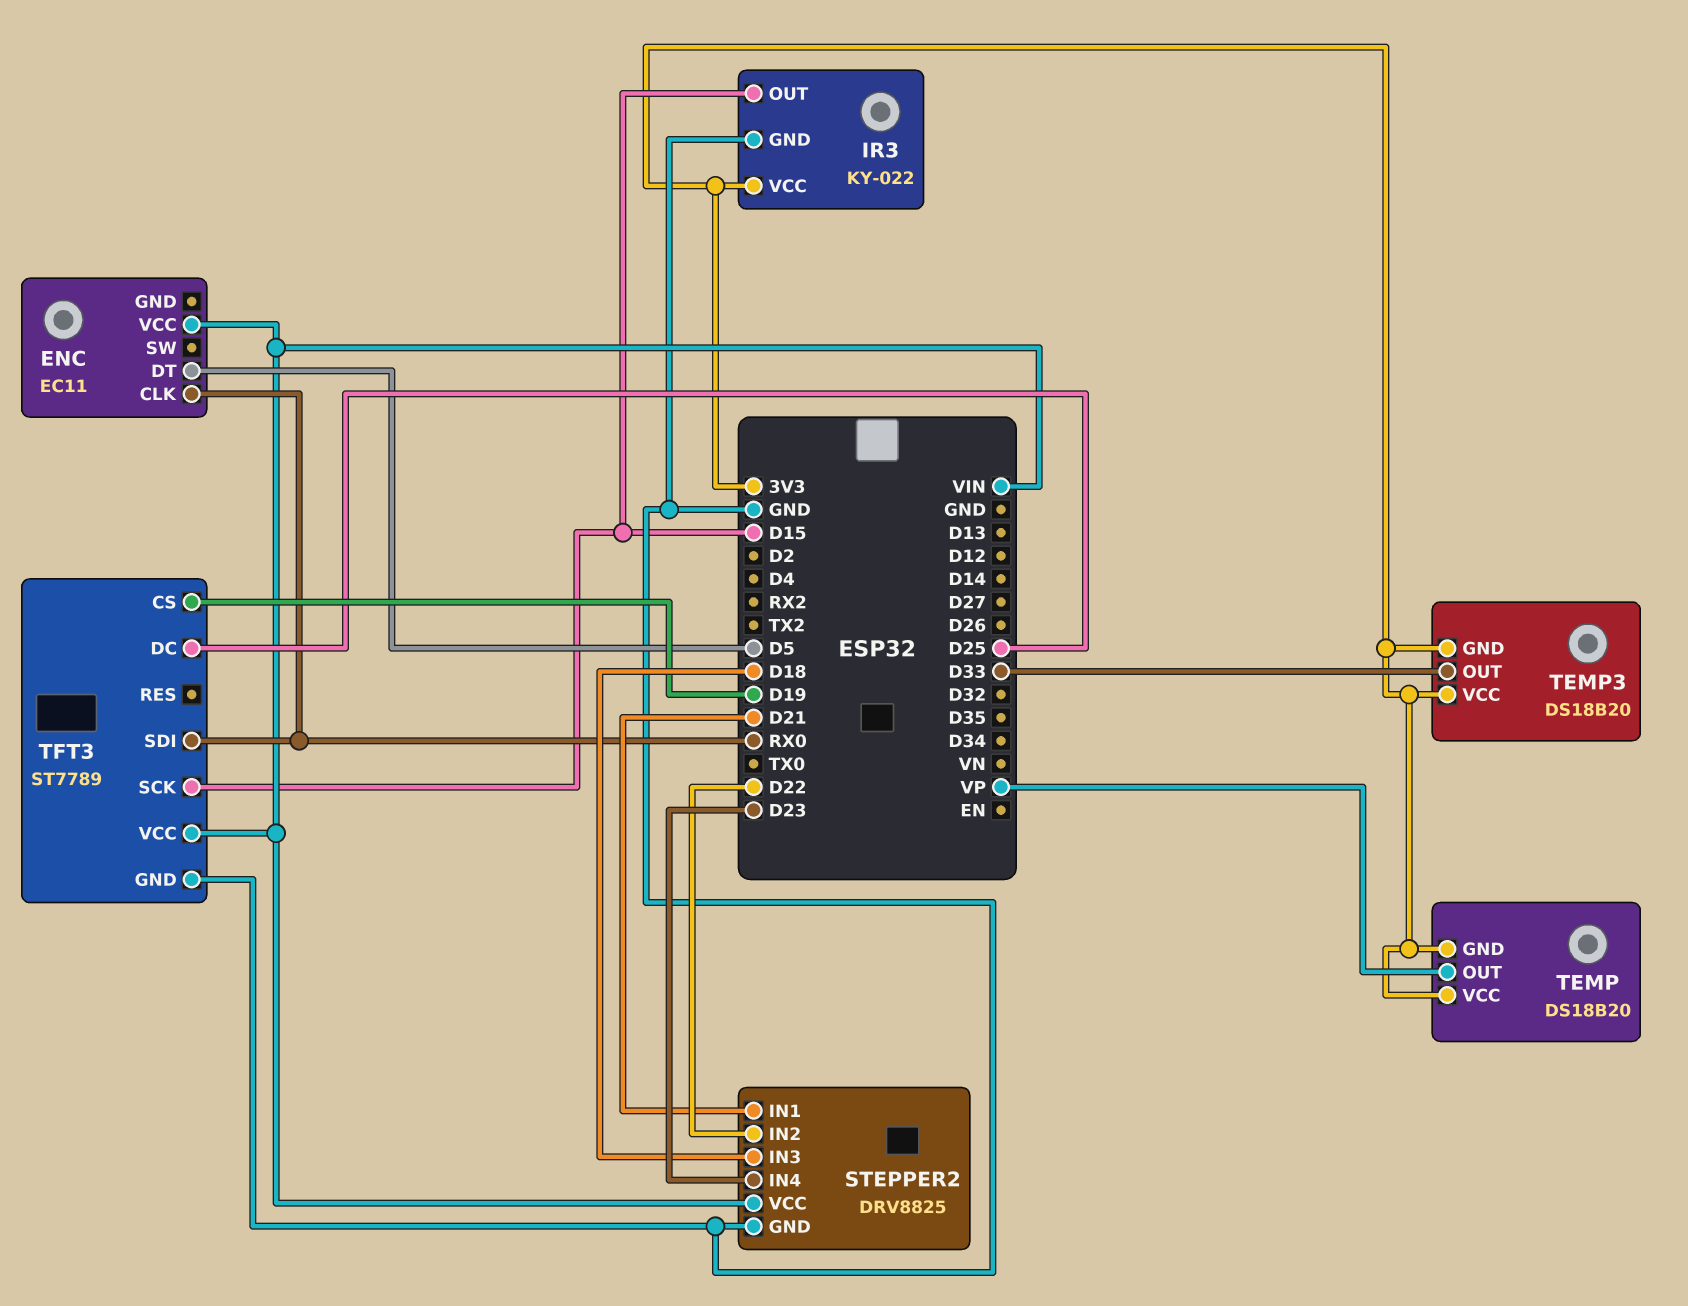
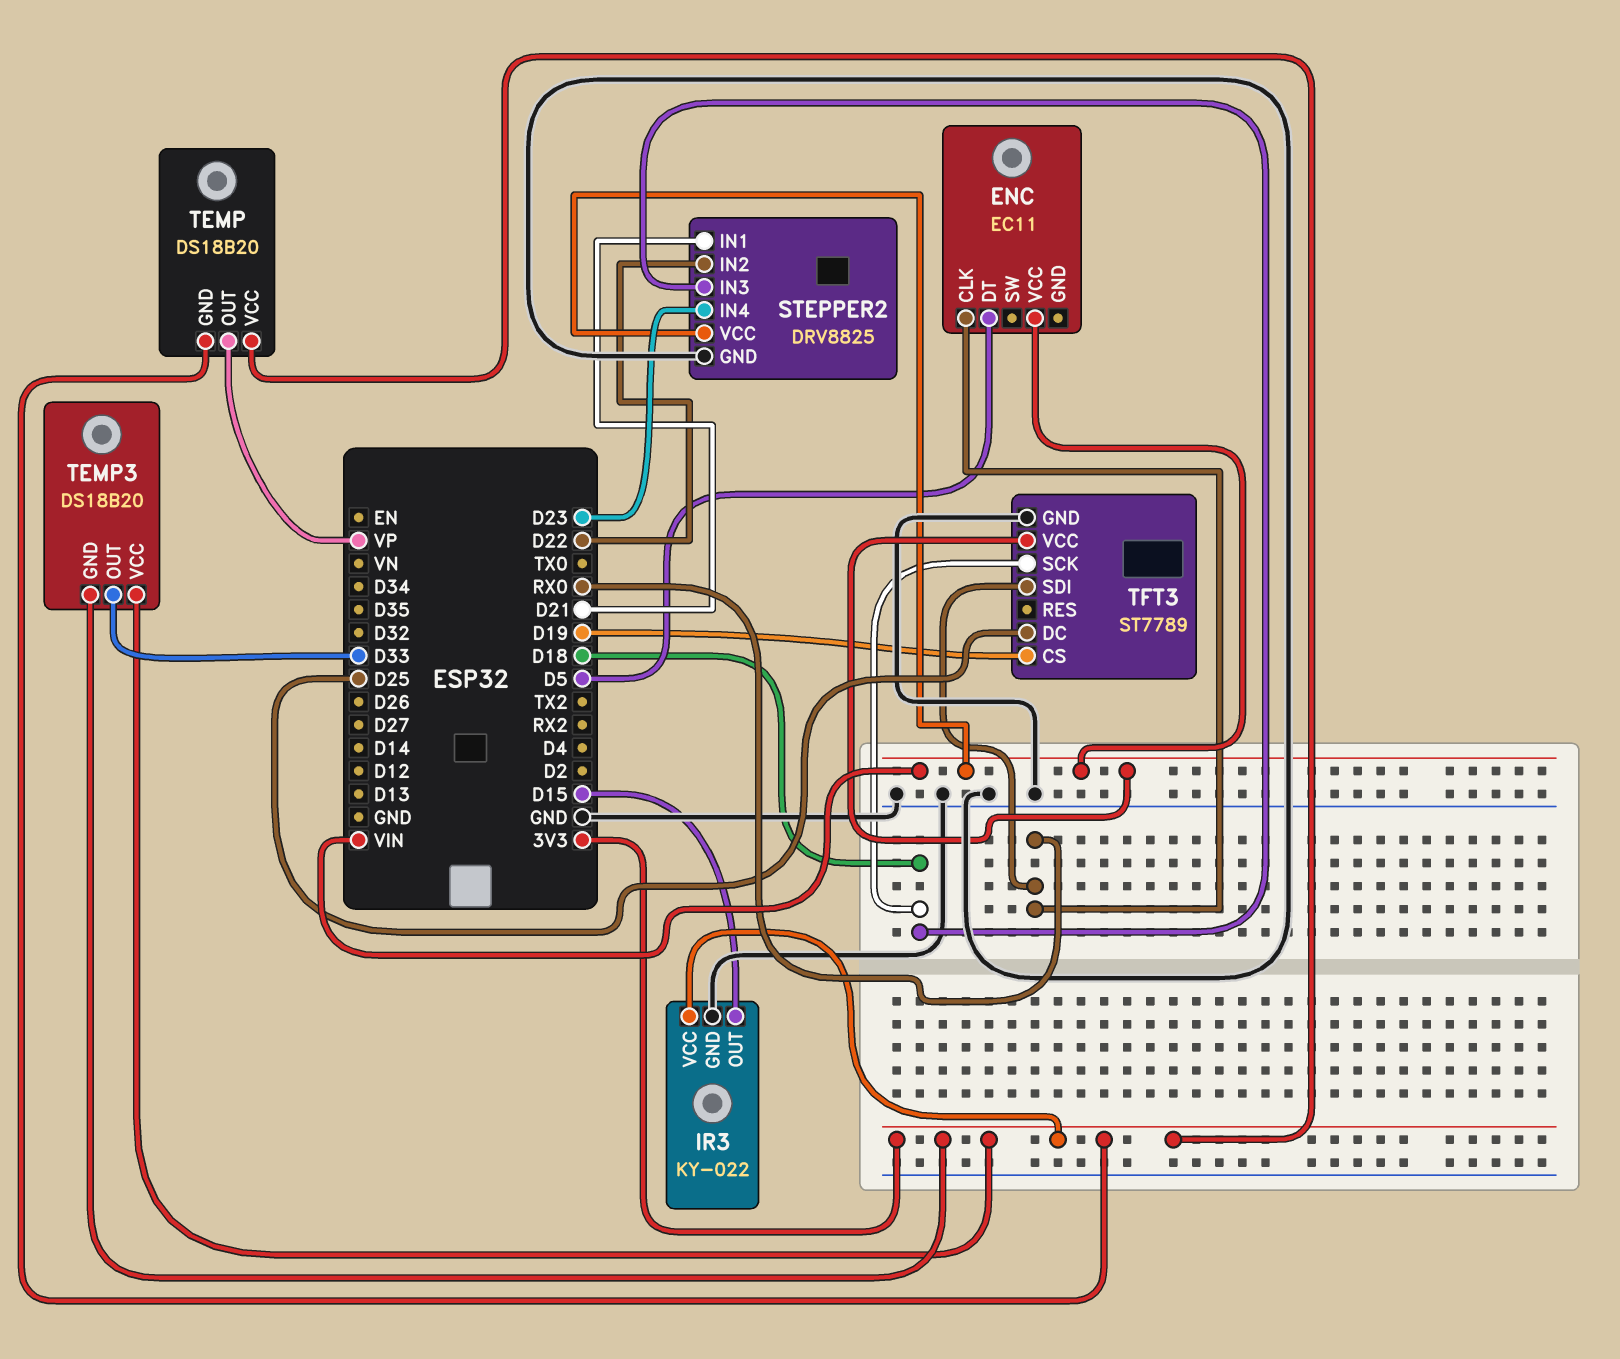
TFT3 pin SCK: D15 -> D18

